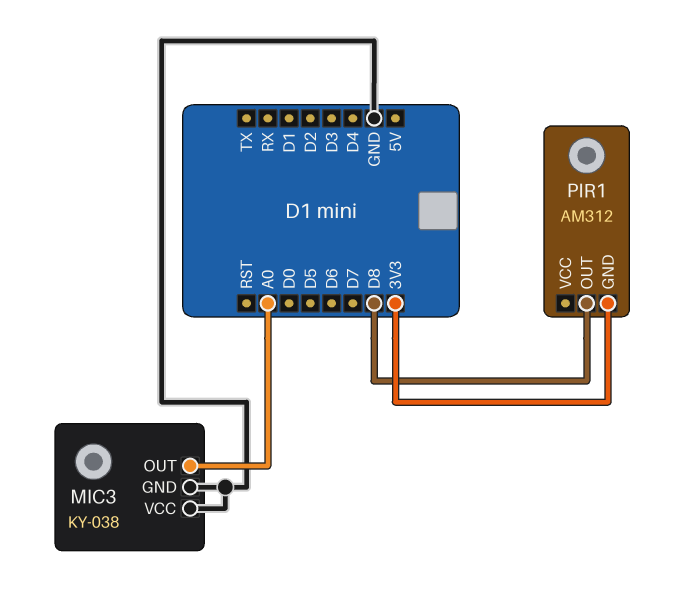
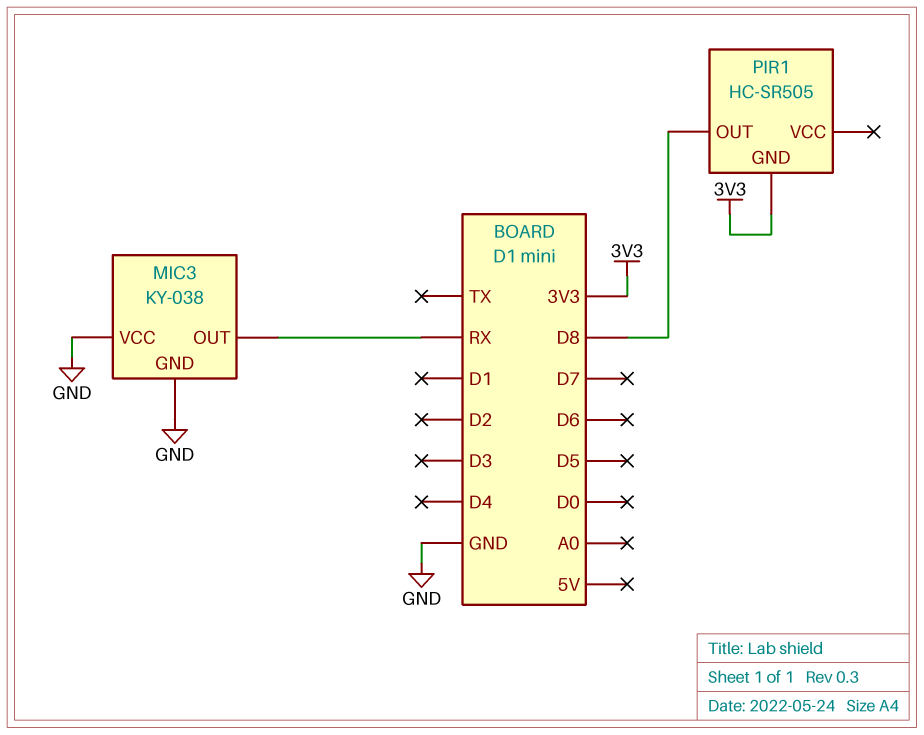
MIC3 pin OUT: A0 -> RX
PIR1: AM312 -> HC-SR505

